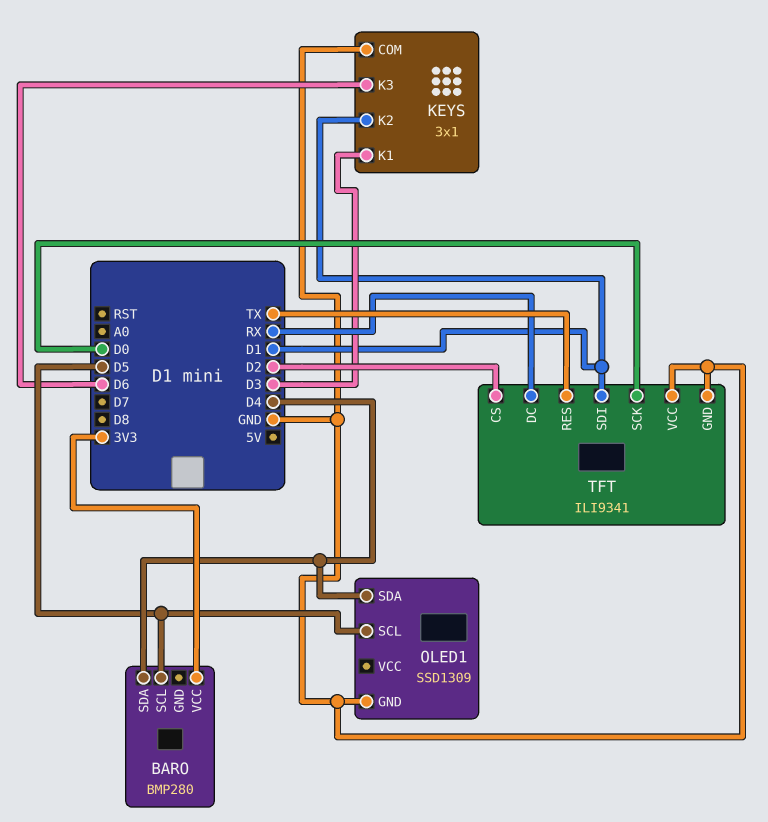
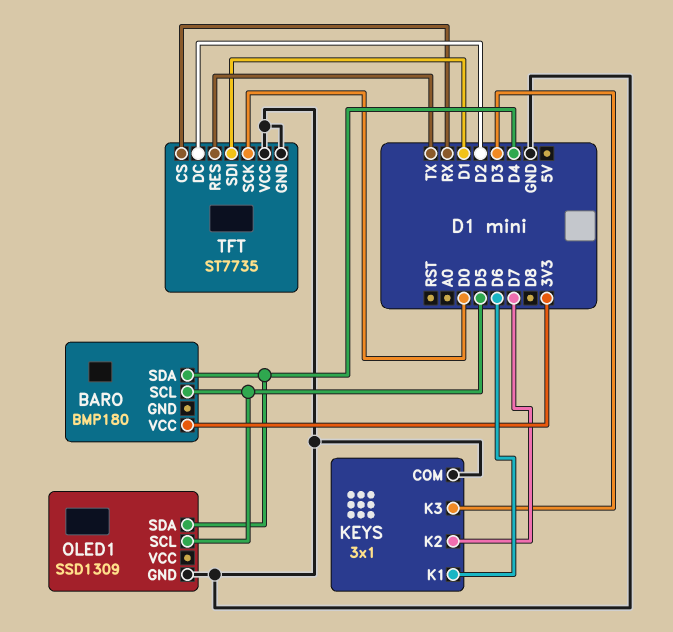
BARO: BMP280 -> BMP180
KEYS pin K1: D3 -> D6
KEYS pin K2: D1 -> D7
KEYS pin K3: D6 -> D3
TFT: ILI9341 -> ST7735
TFT pin CS: D2 -> RX
TFT pin DC: RX -> D2

